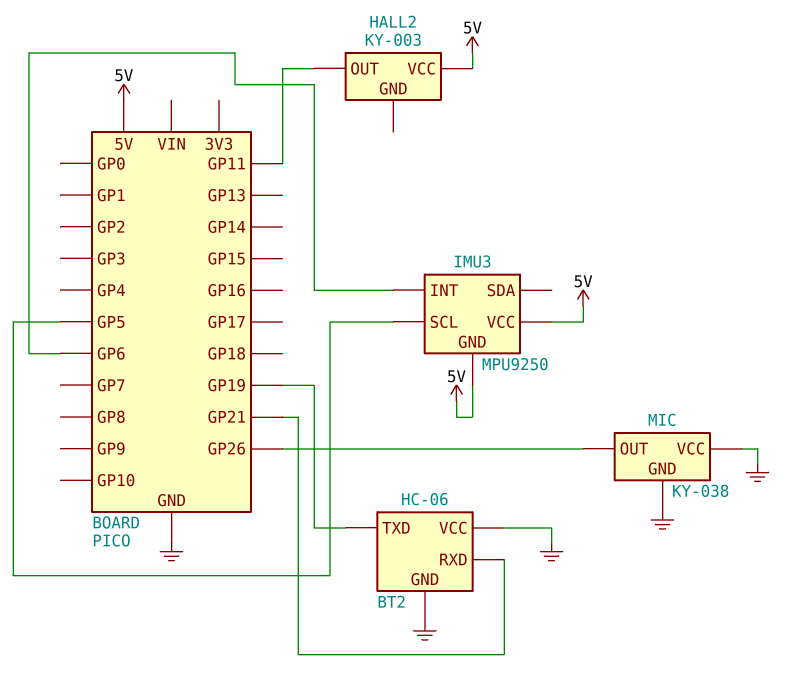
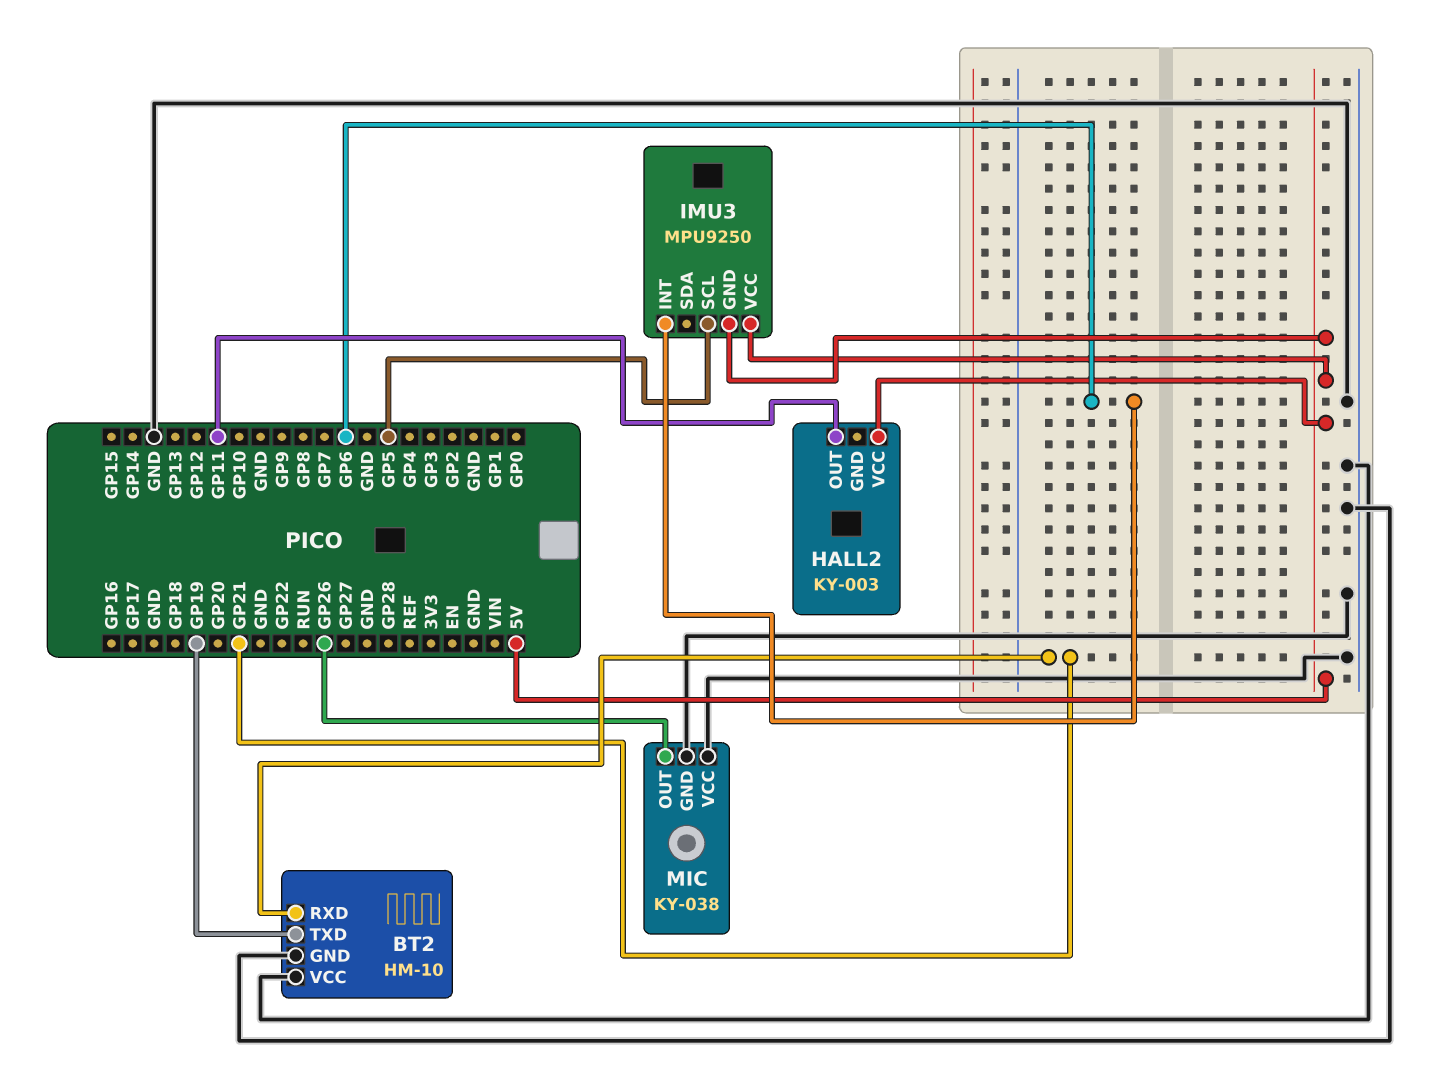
BT2: HC-06 -> HM-10

